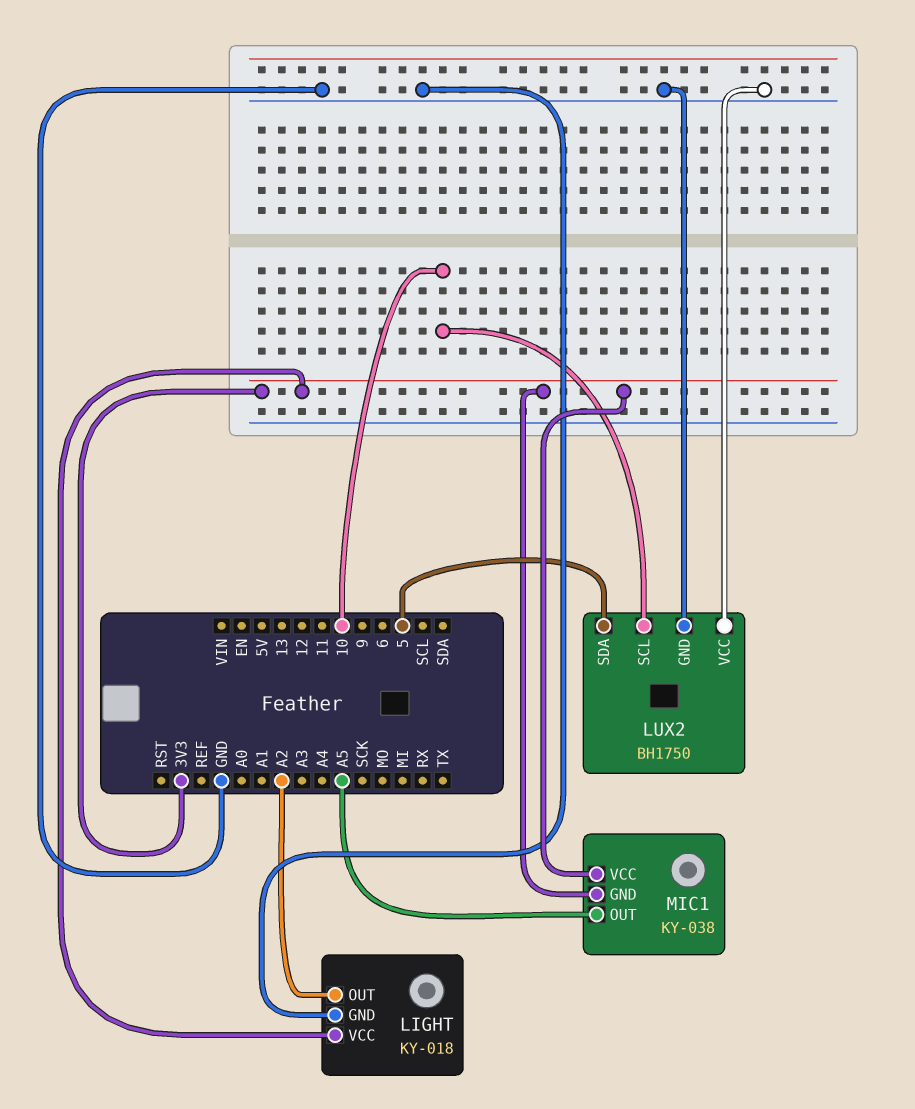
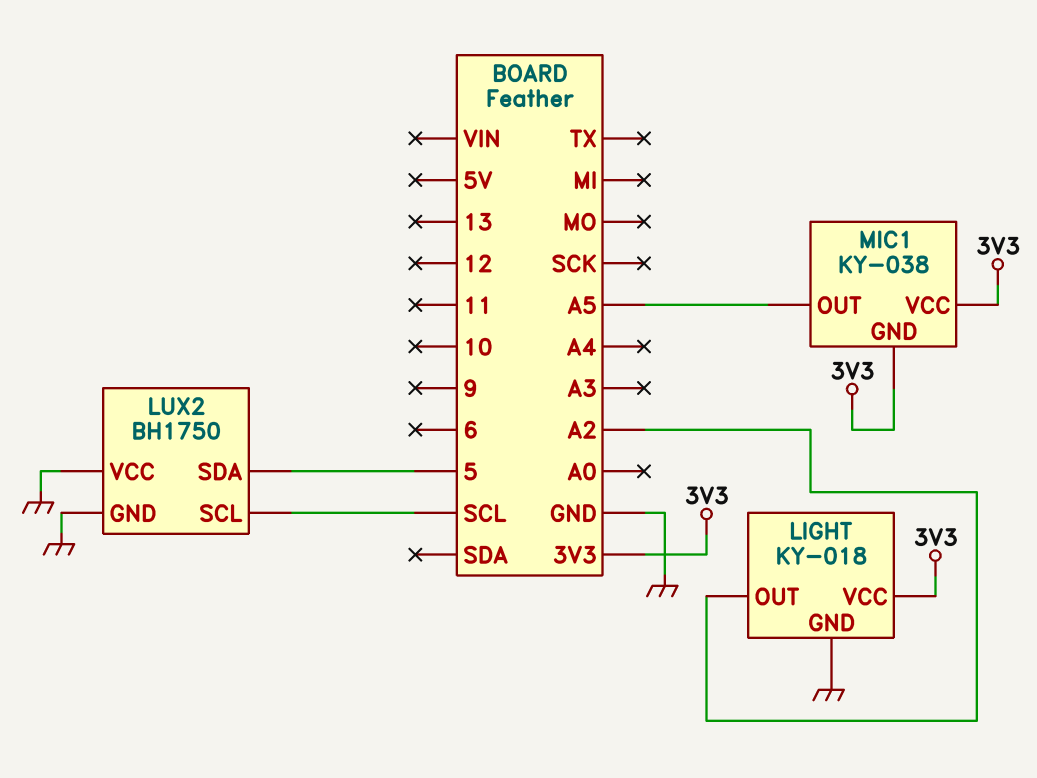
LUX2 pin SCL: 10 -> SCL

